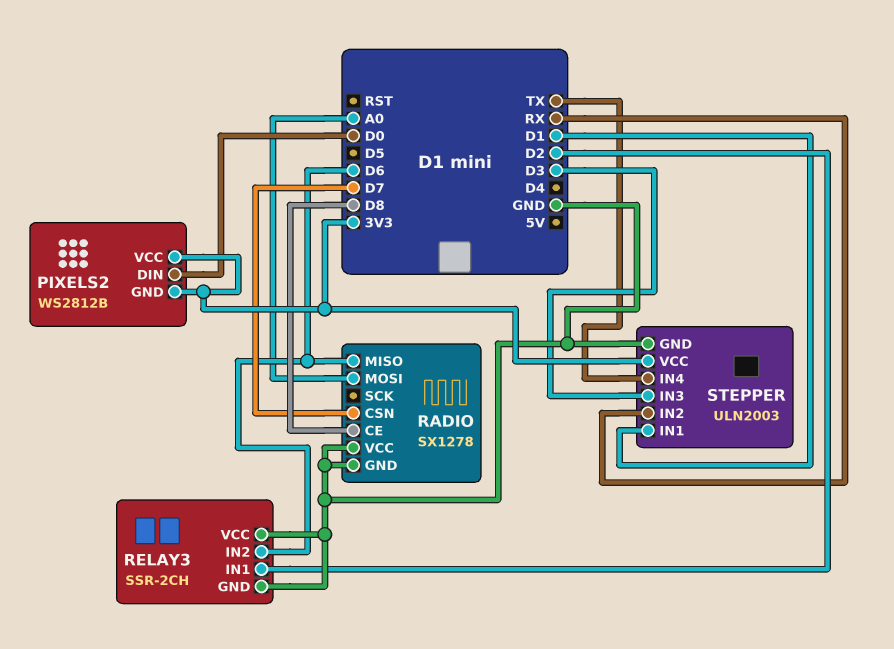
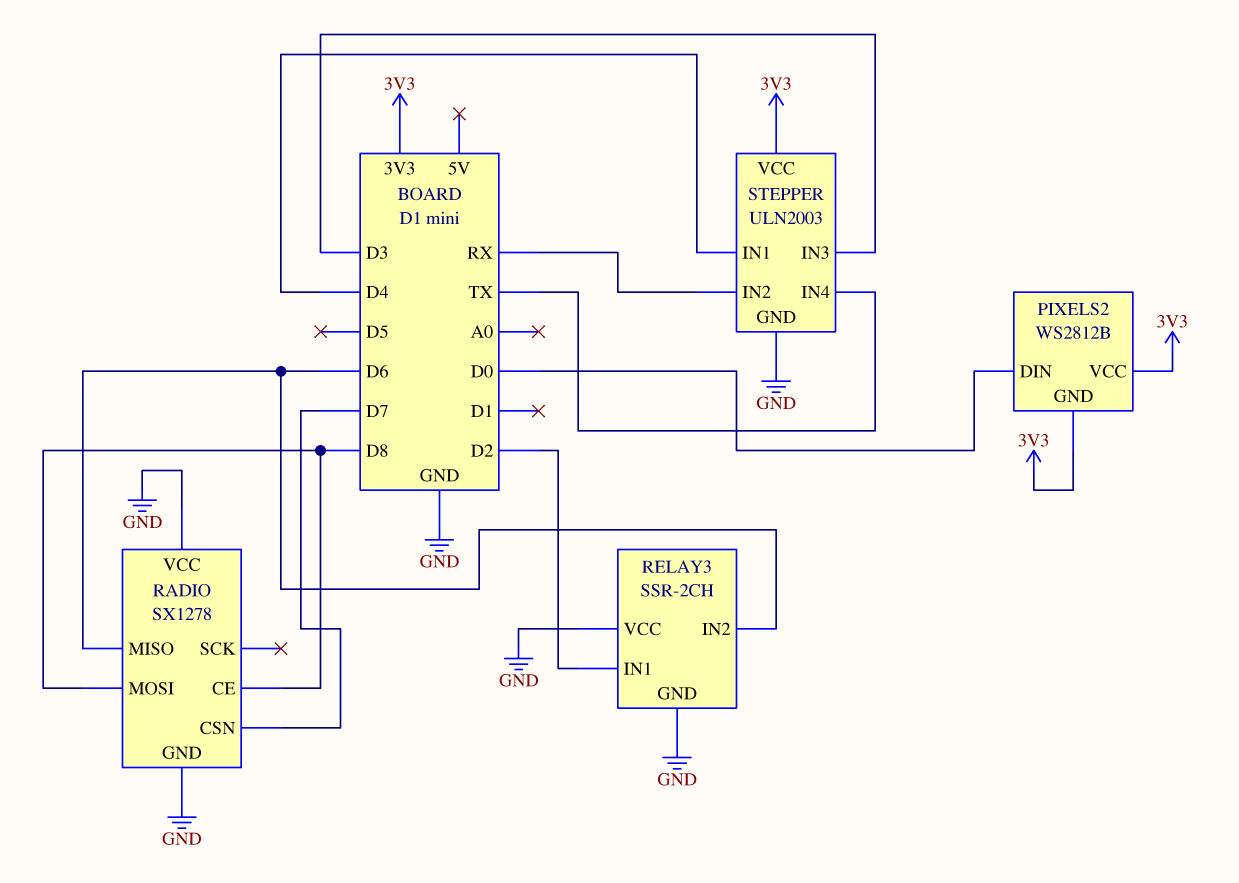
RADIO pin MOSI: A0 -> D8
STEPPER pin IN1: D1 -> D4

